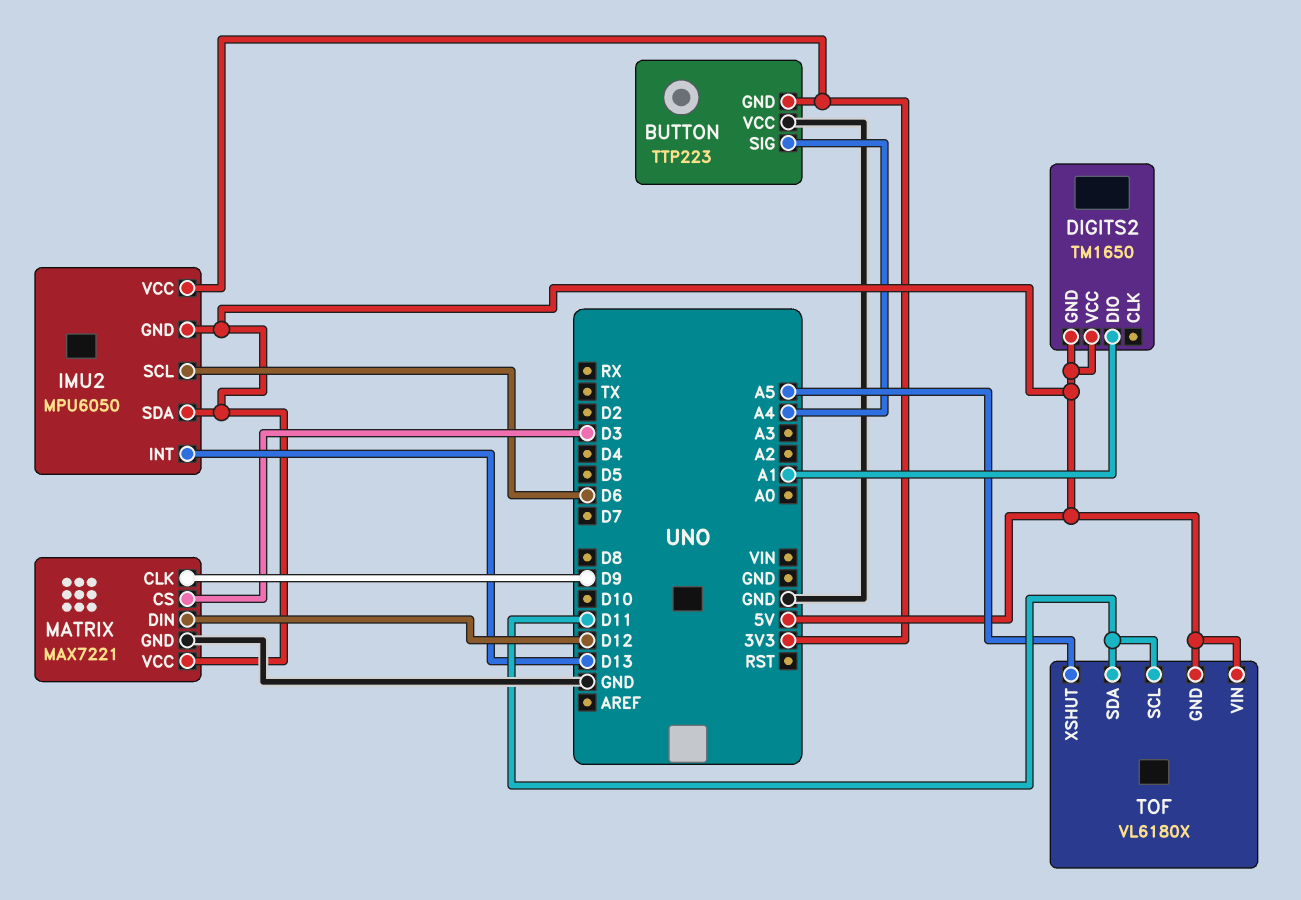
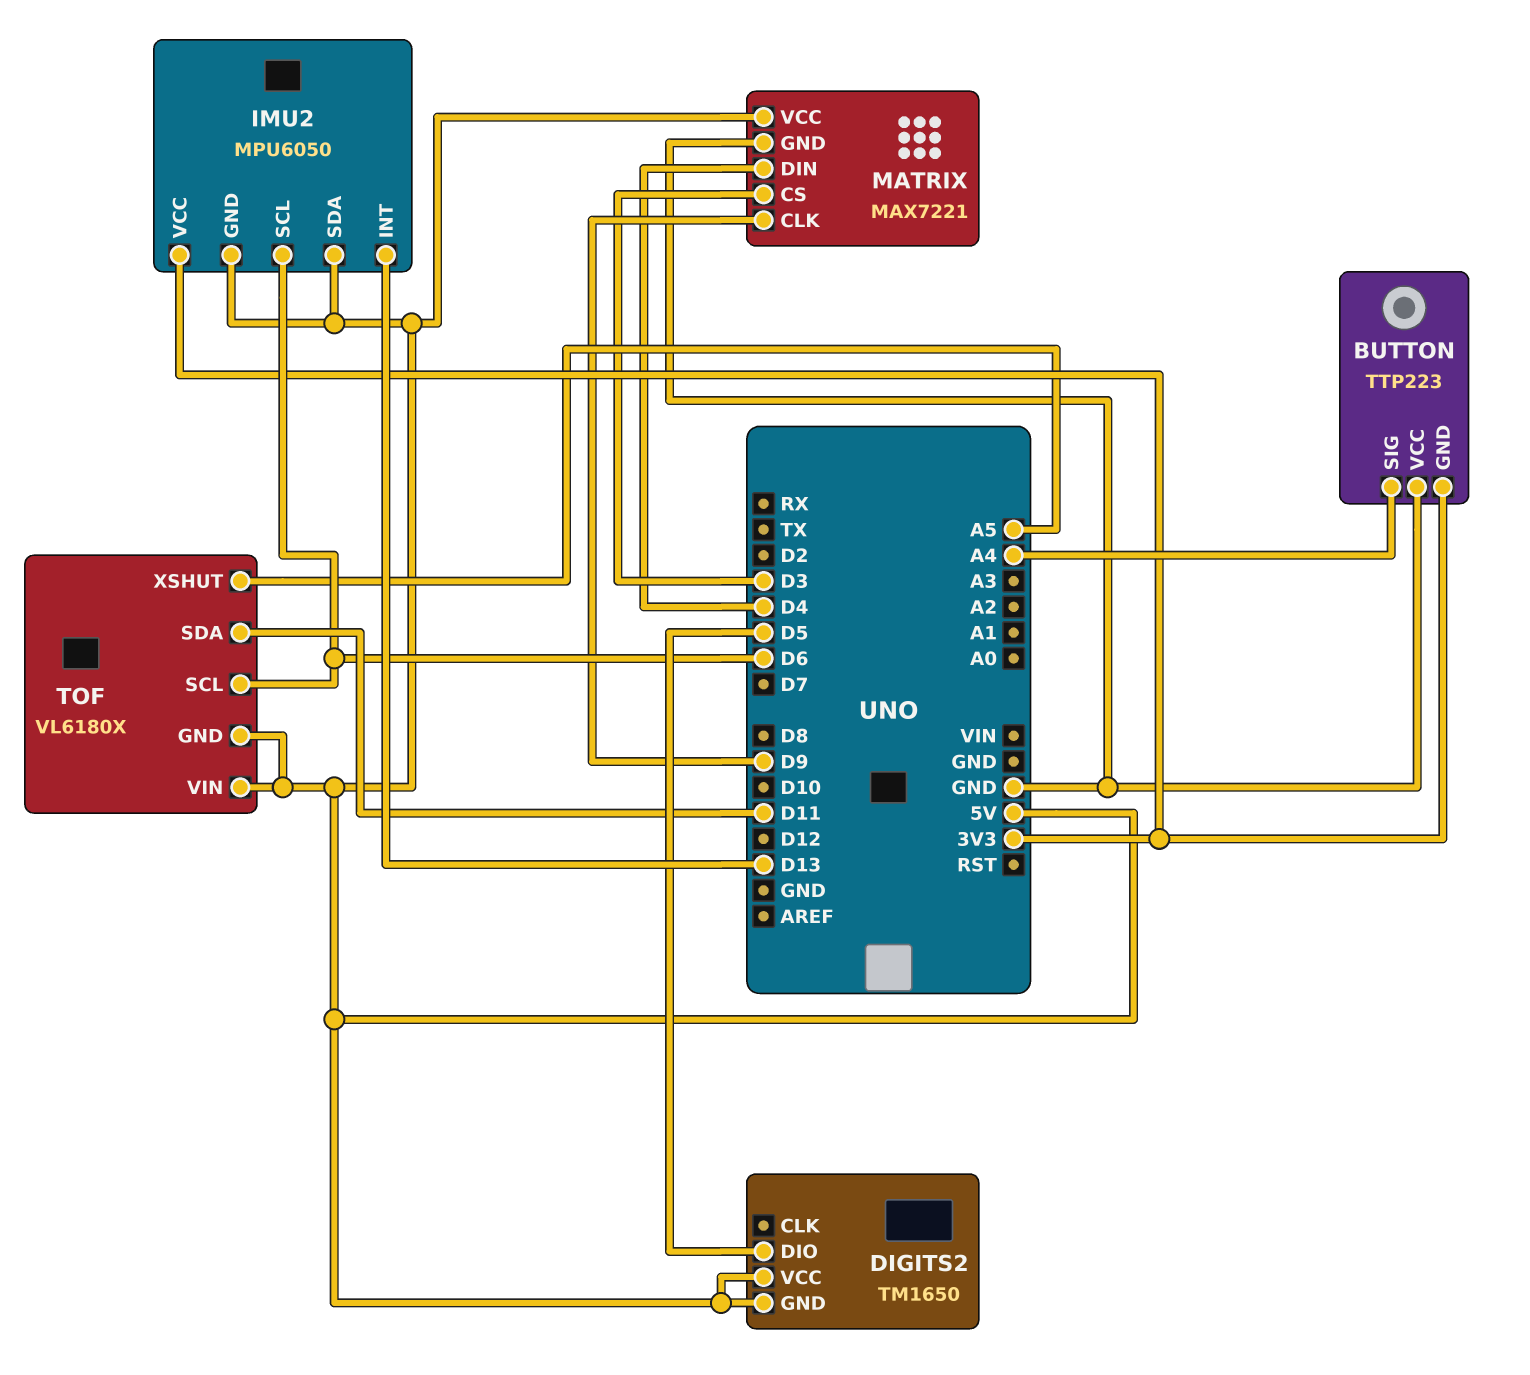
DIGITS2 pin DIO: A1 -> D5
MATRIX pin DIN: D12 -> D4
TOF pin SCL: D11 -> D6

